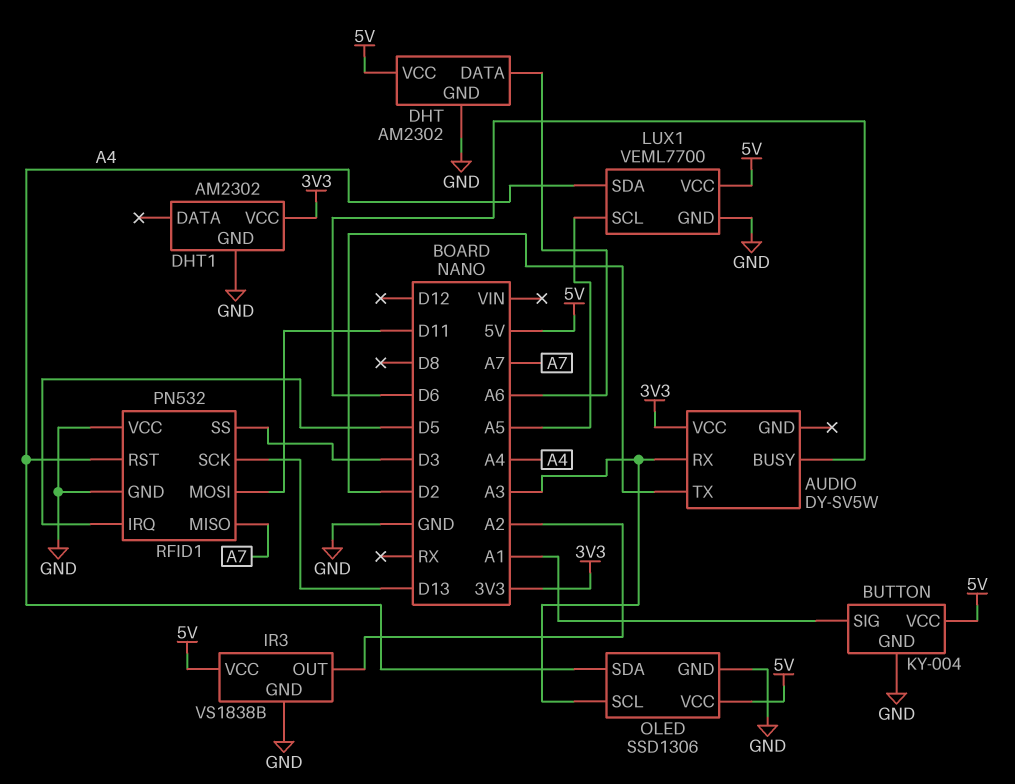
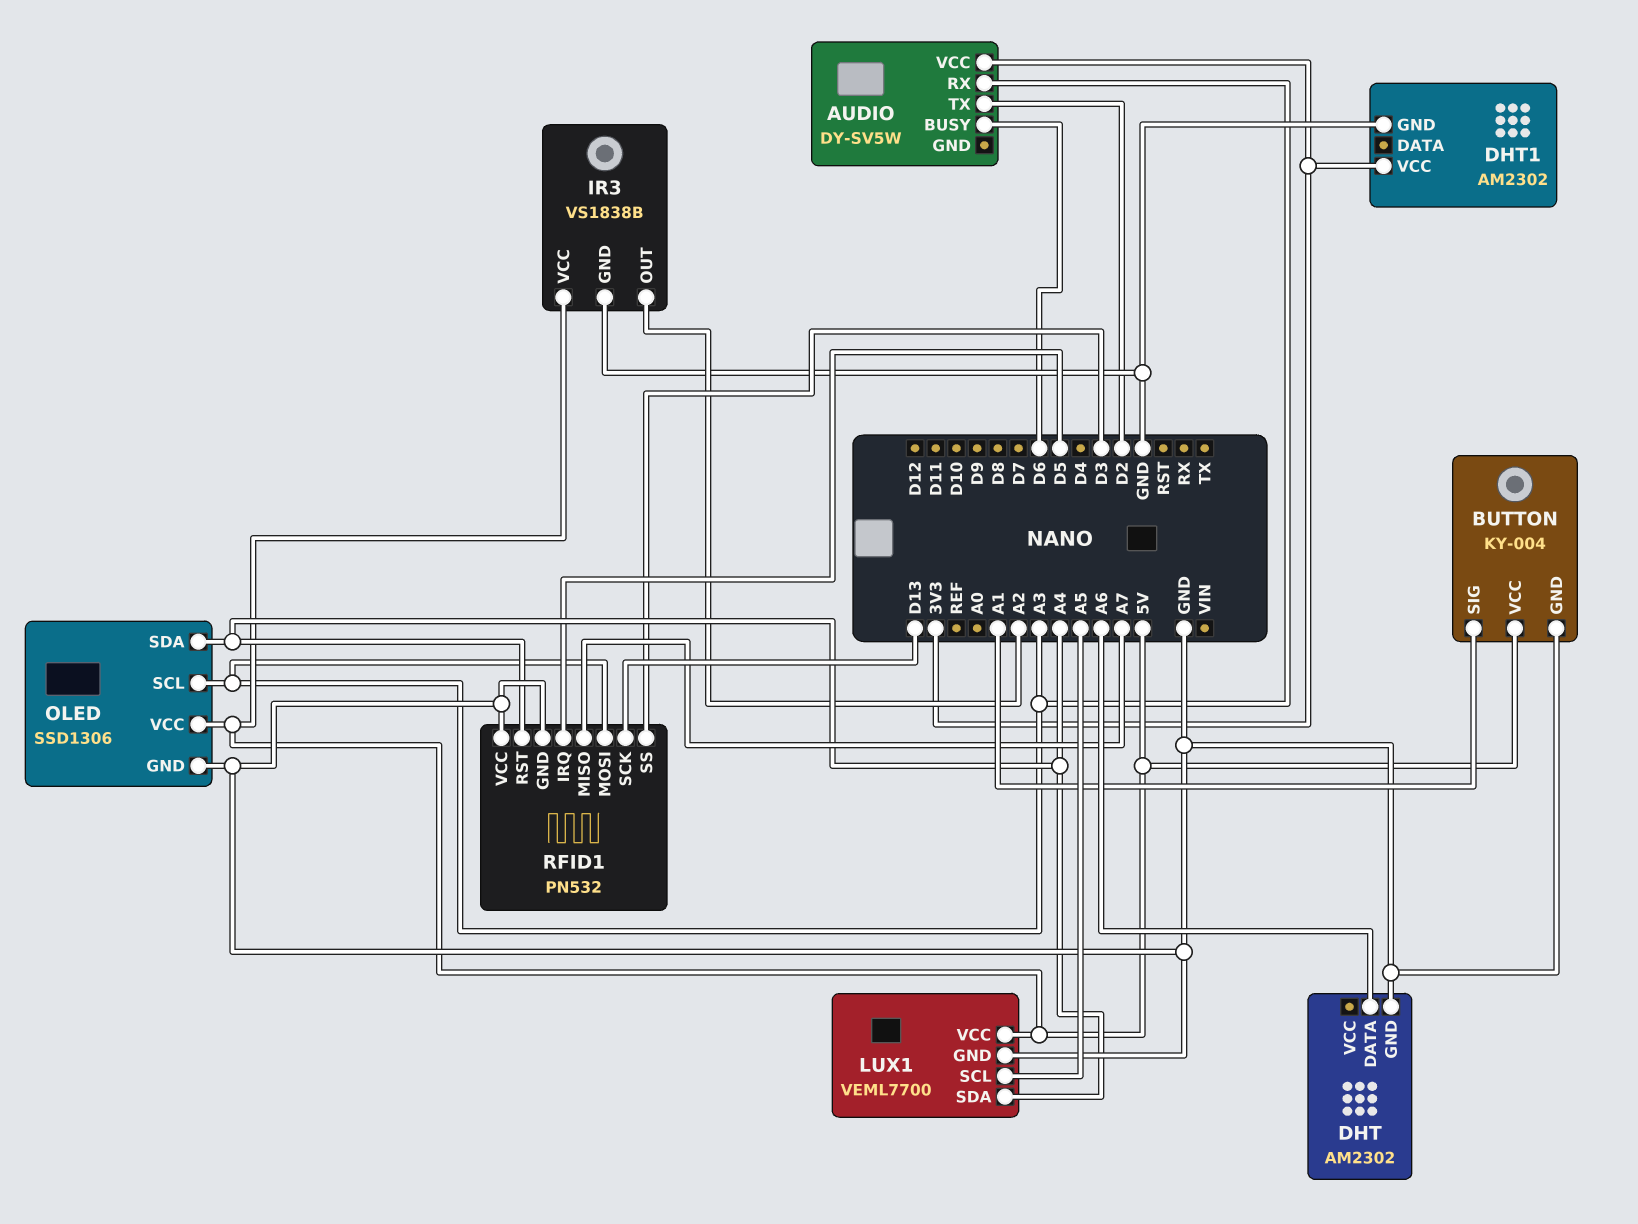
DHT pin VCC: 5V -> none
RFID1 pin MOSI: D11 -> A3

